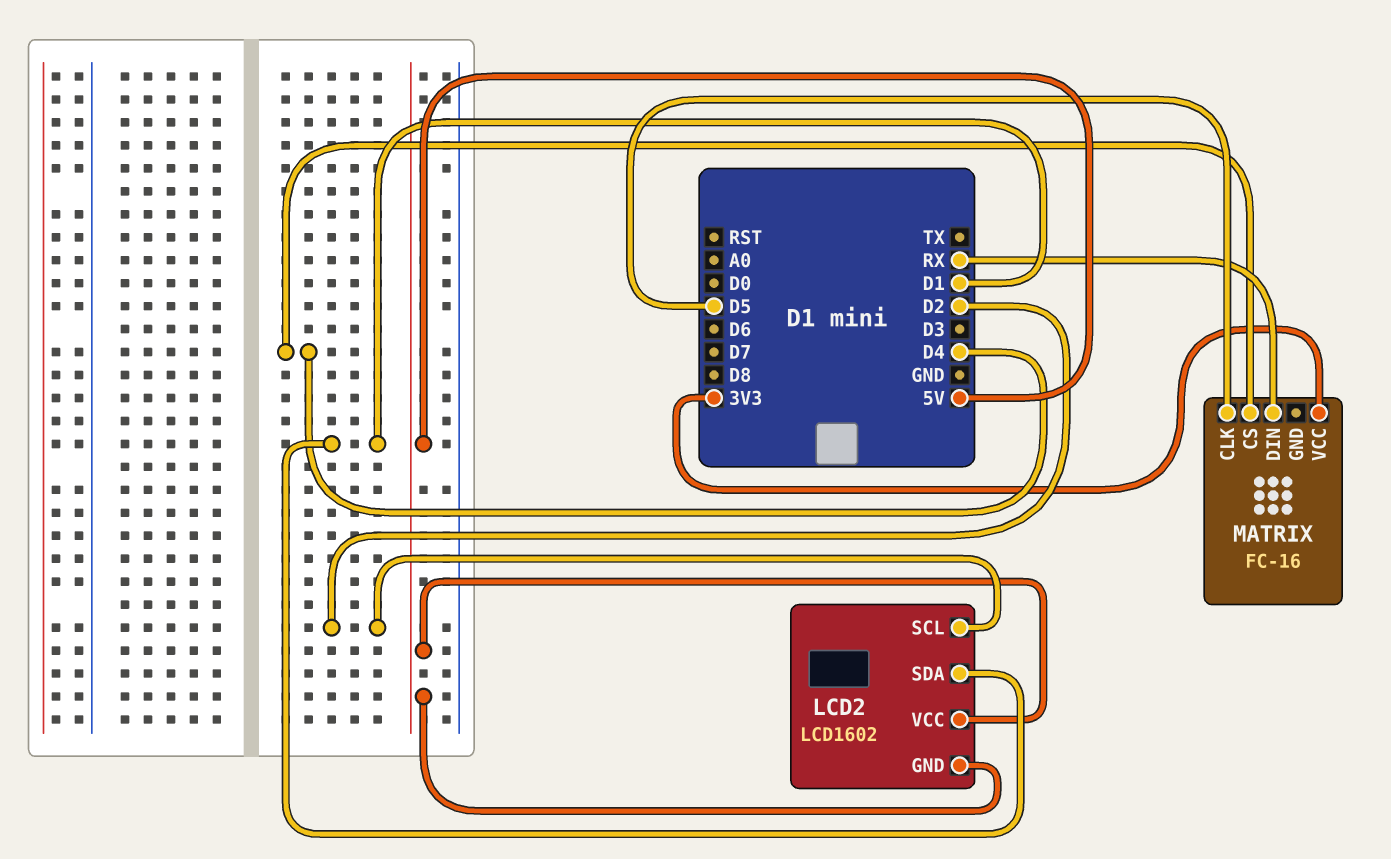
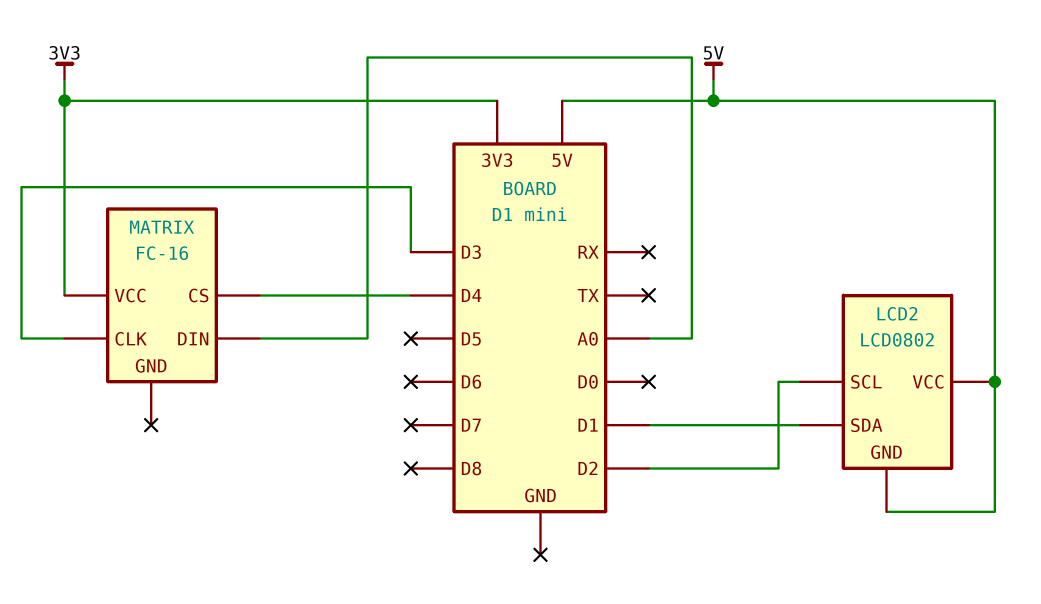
LCD2: LCD1602 -> LCD0802
MATRIX pin CLK: D5 -> D3
MATRIX pin DIN: RX -> A0

